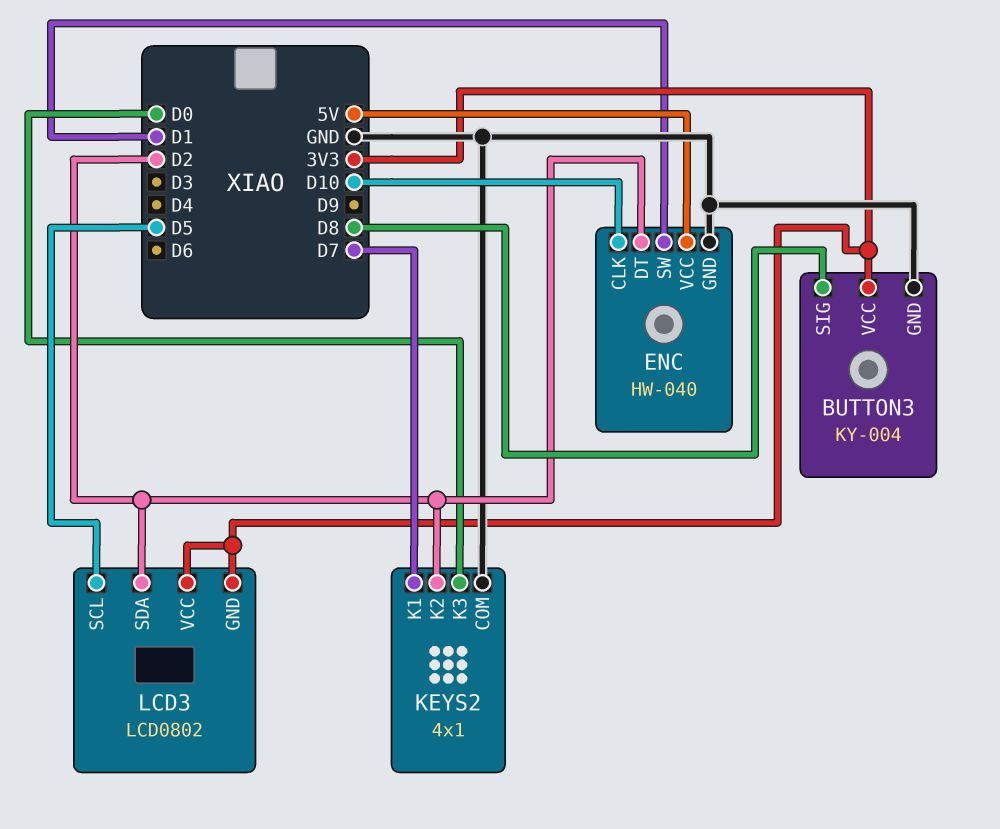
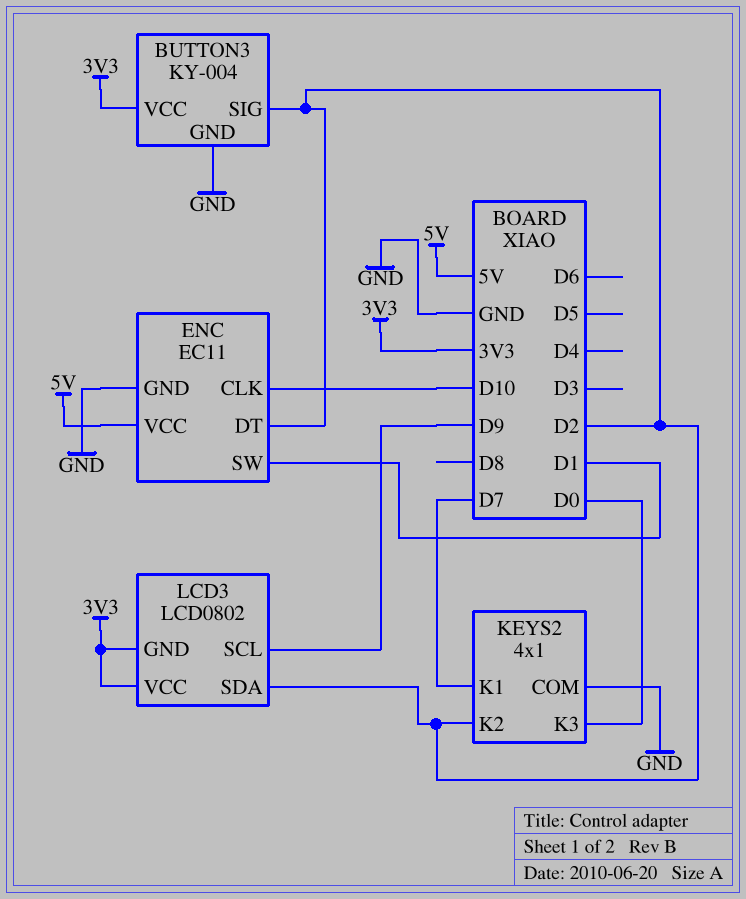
BUTTON3 pin SIG: D8 -> D2
ENC: HW-040 -> EC11
LCD3 pin SCL: D5 -> D9

